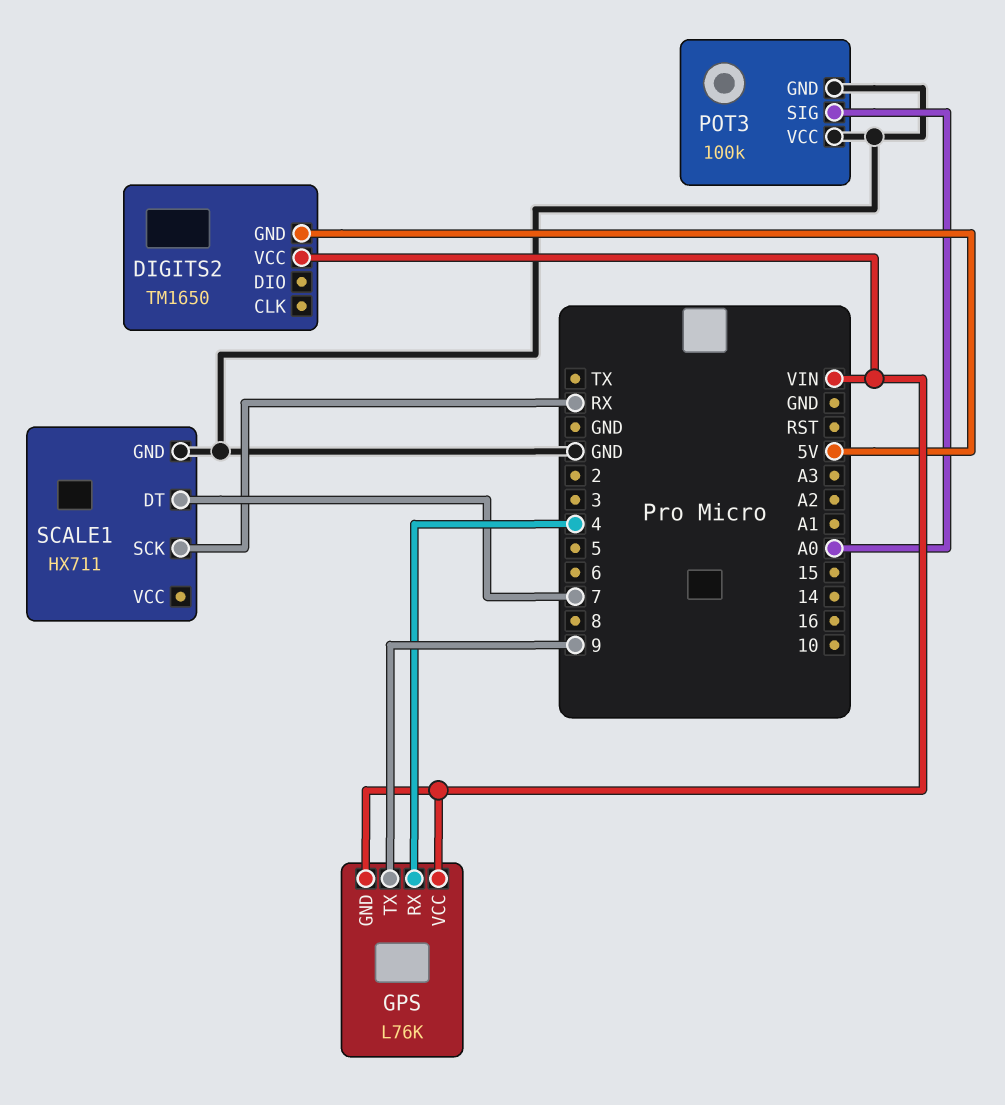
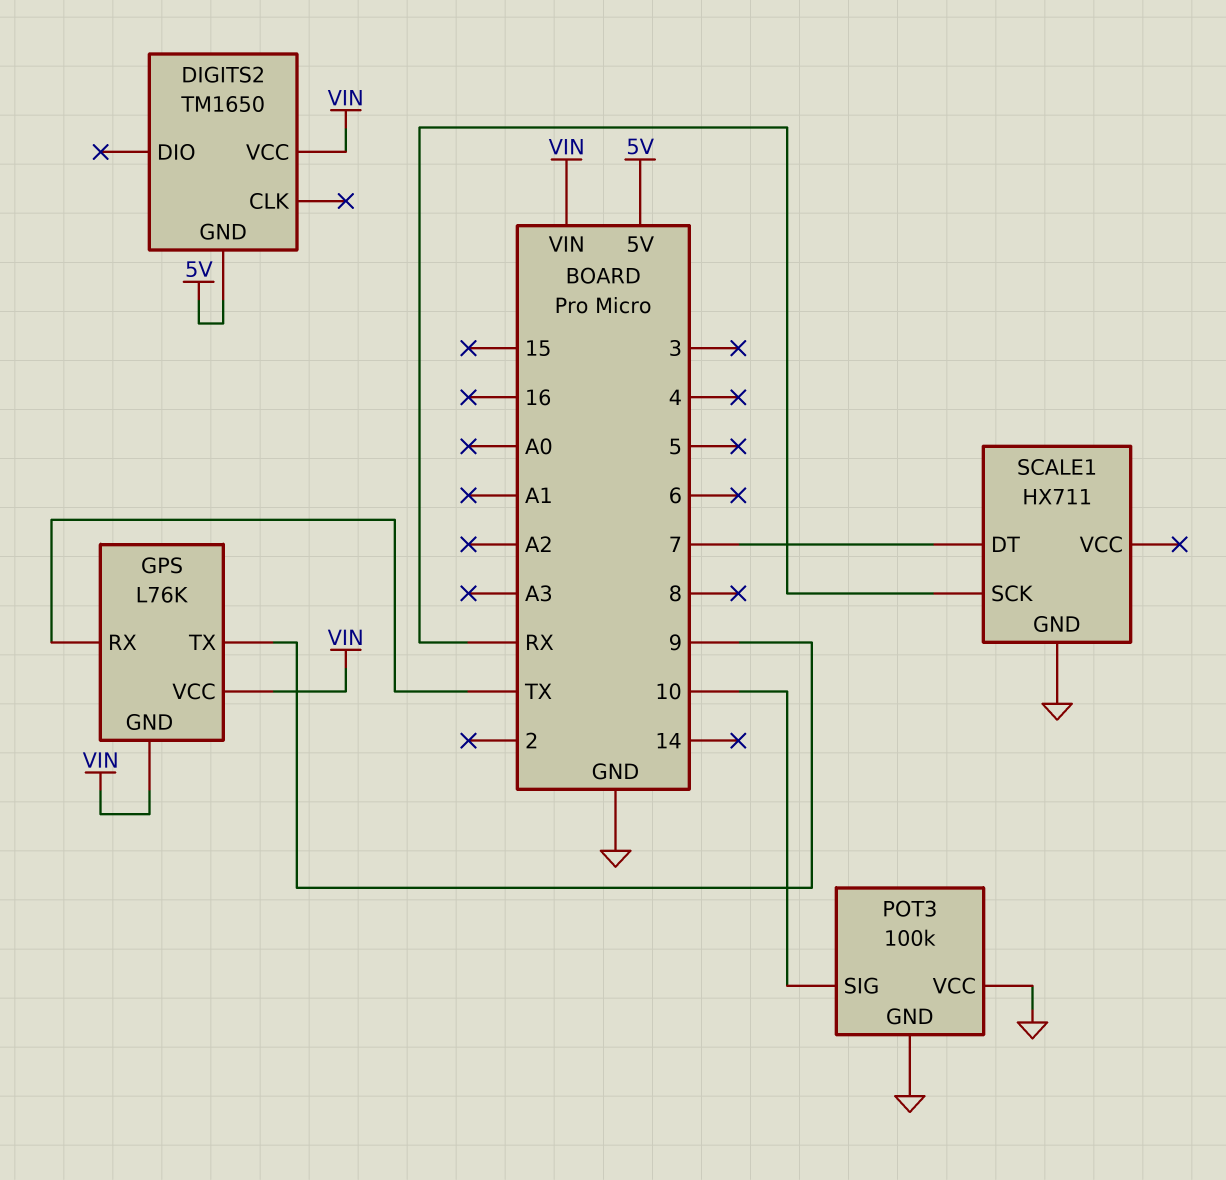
GPS pin RX: 4 -> TX
POT3 pin SIG: A0 -> 10

